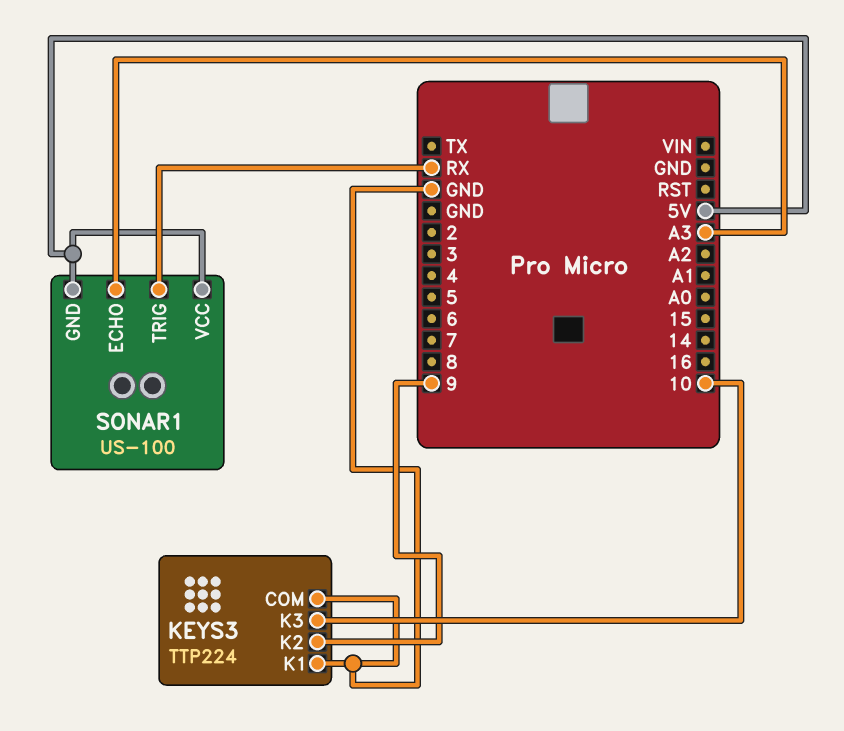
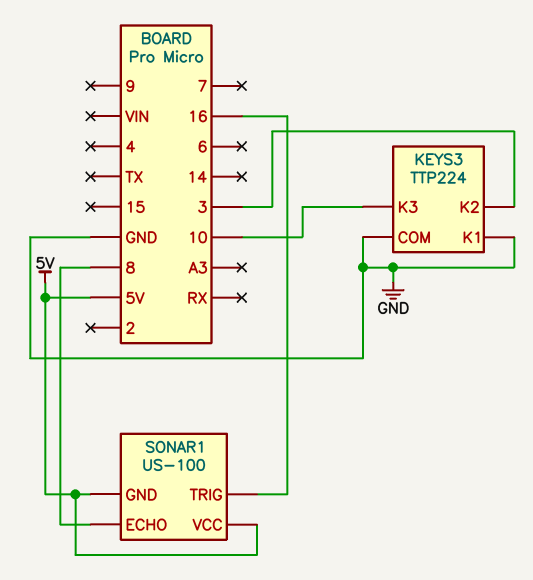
KEYS3 pin K2: 9 -> 3
SONAR1 pin ECHO: A3 -> 8
SONAR1 pin TRIG: RX -> 16

